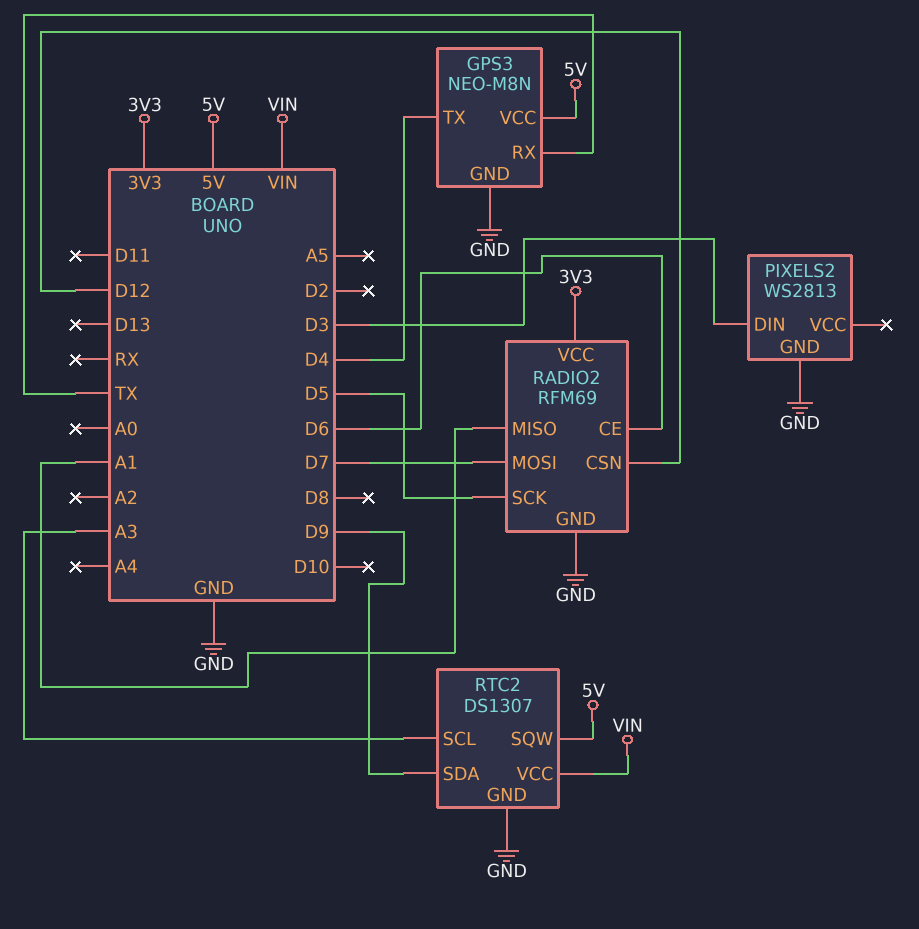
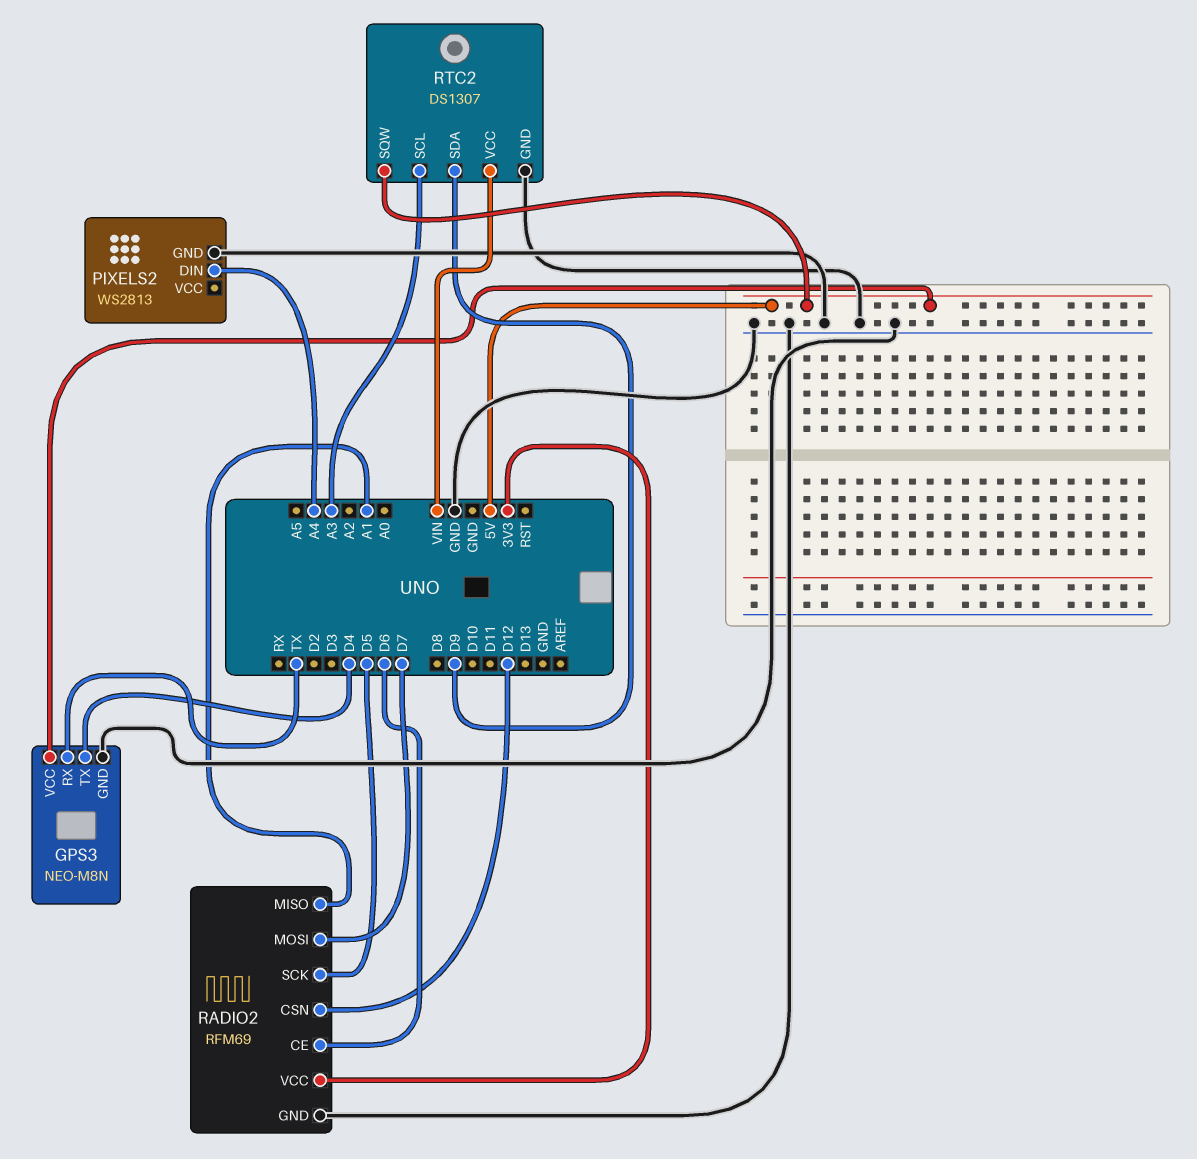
PIXELS2 pin DIN: D3 -> A4

